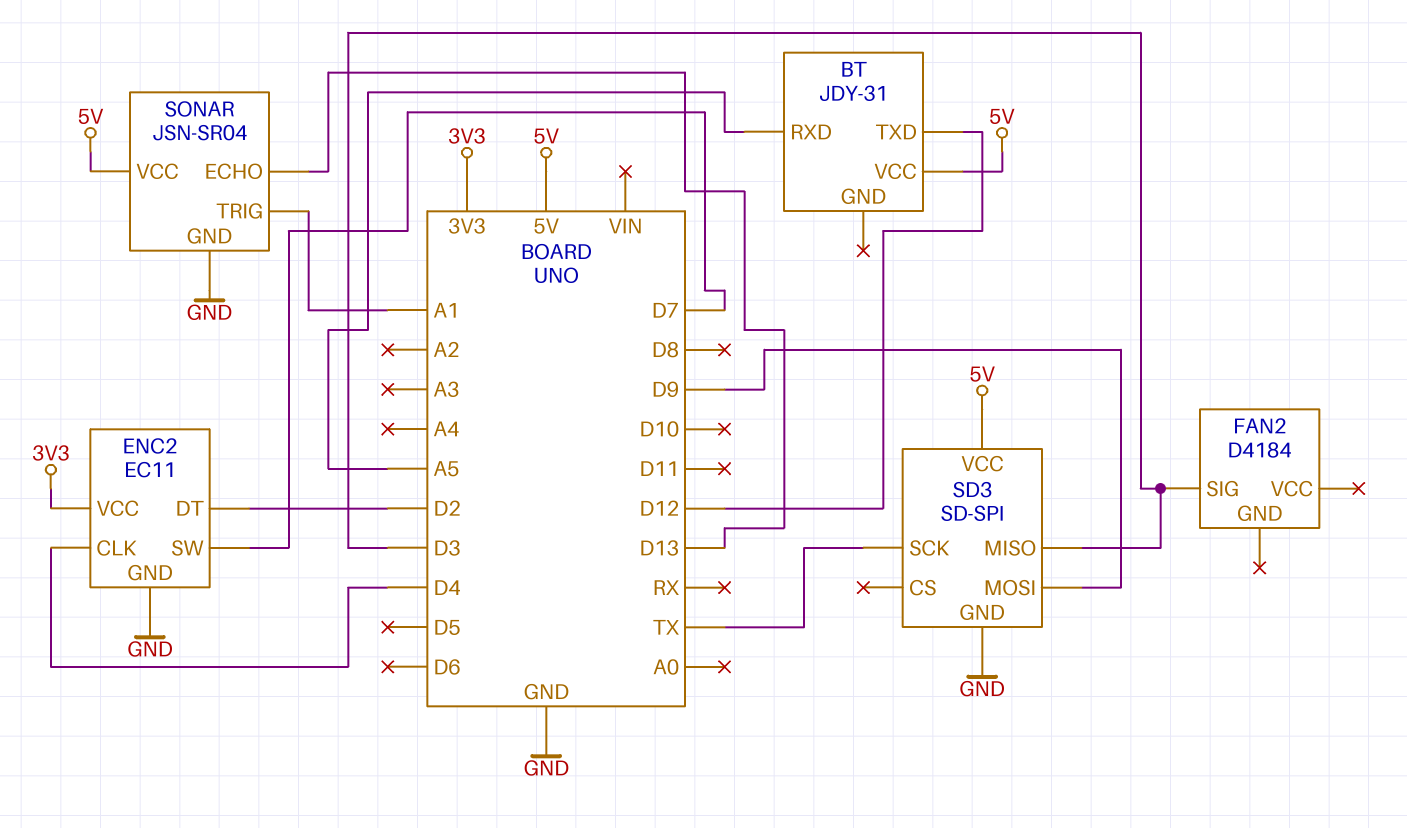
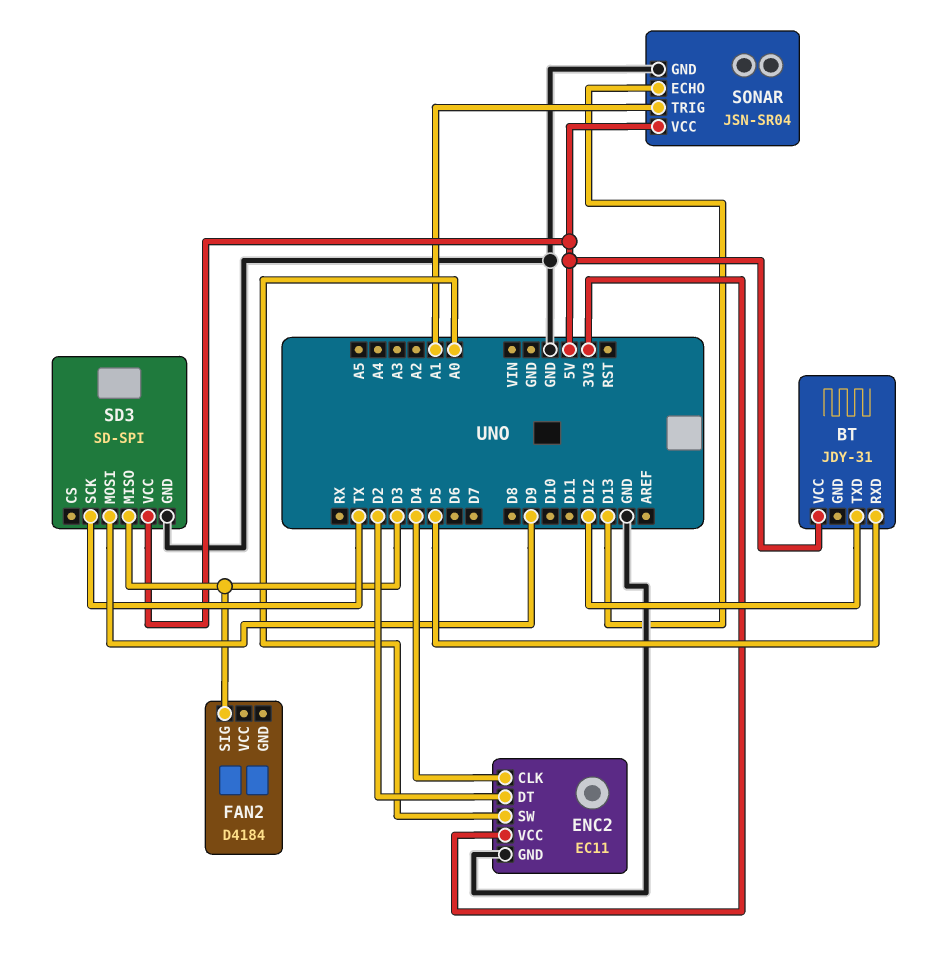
BT pin RXD: A5 -> D5
ENC2 pin SW: D7 -> A0

